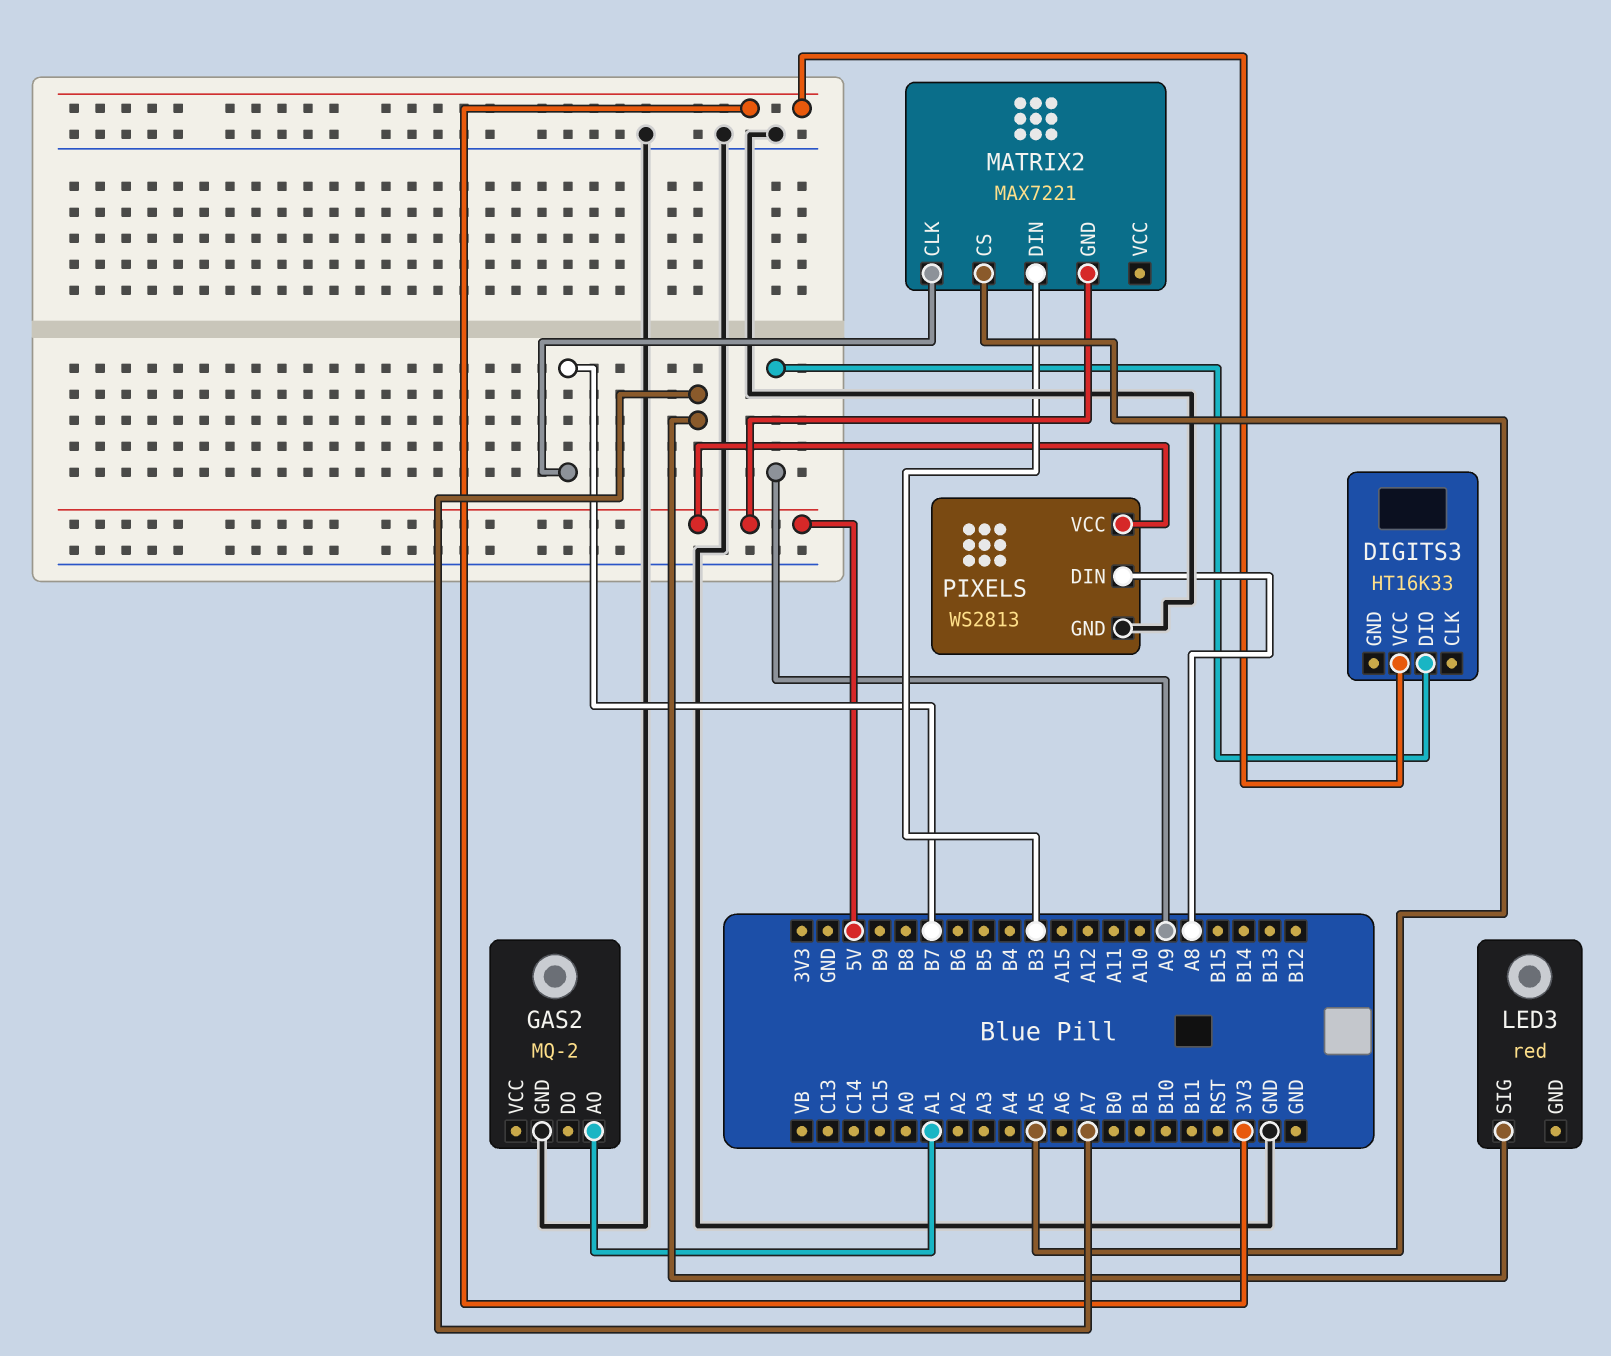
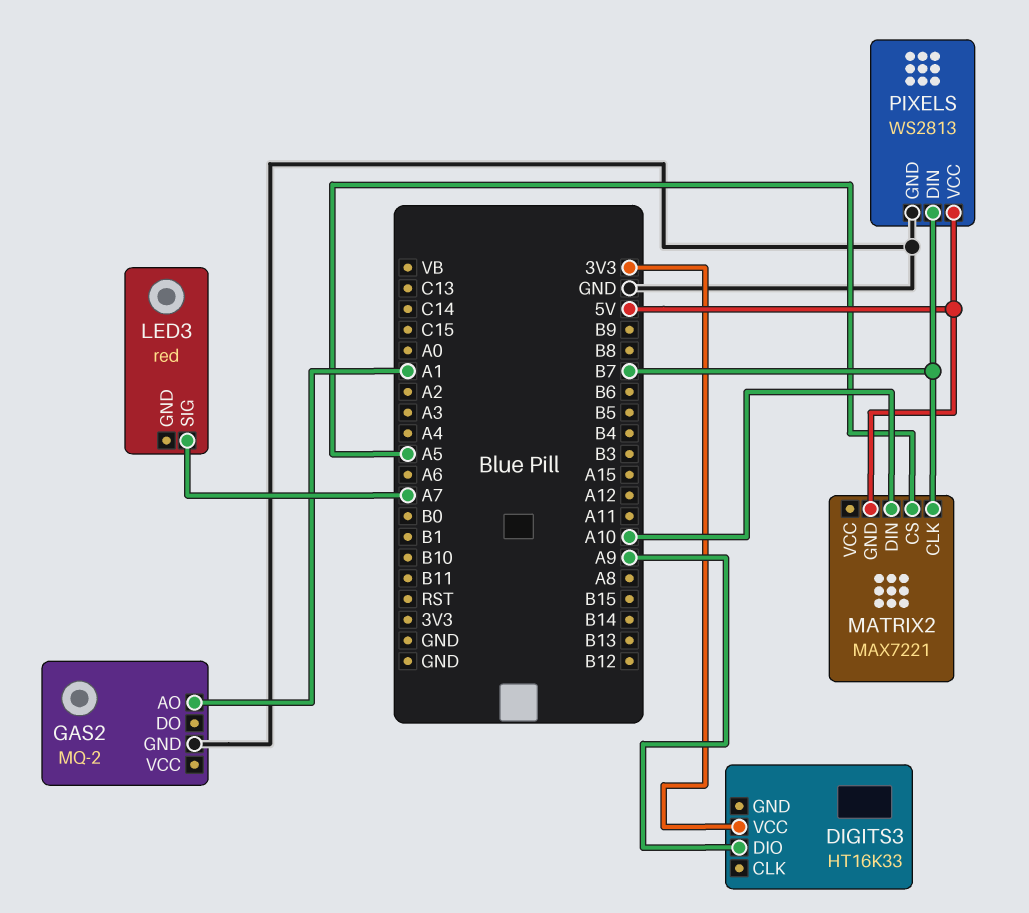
MATRIX2 pin DIN: B3 -> A10
PIXELS pin DIN: A8 -> B7

